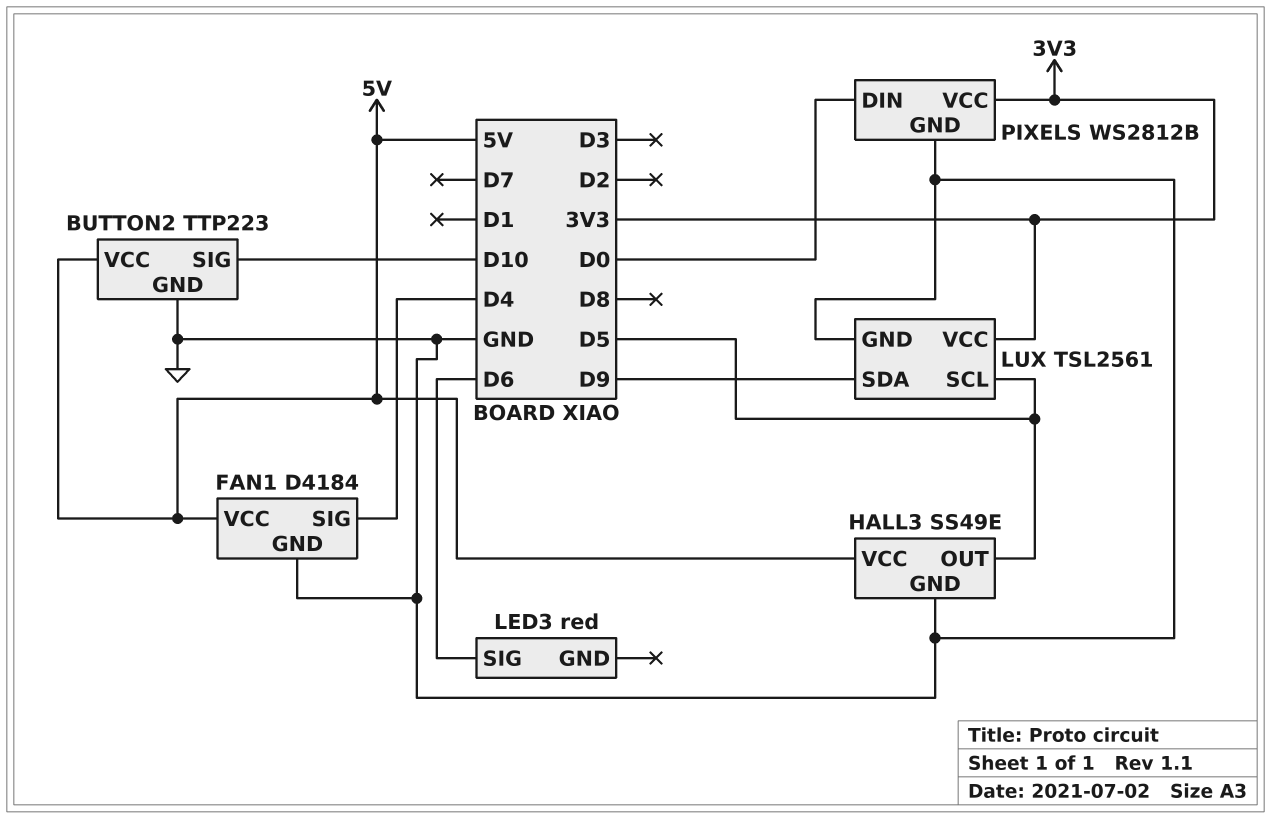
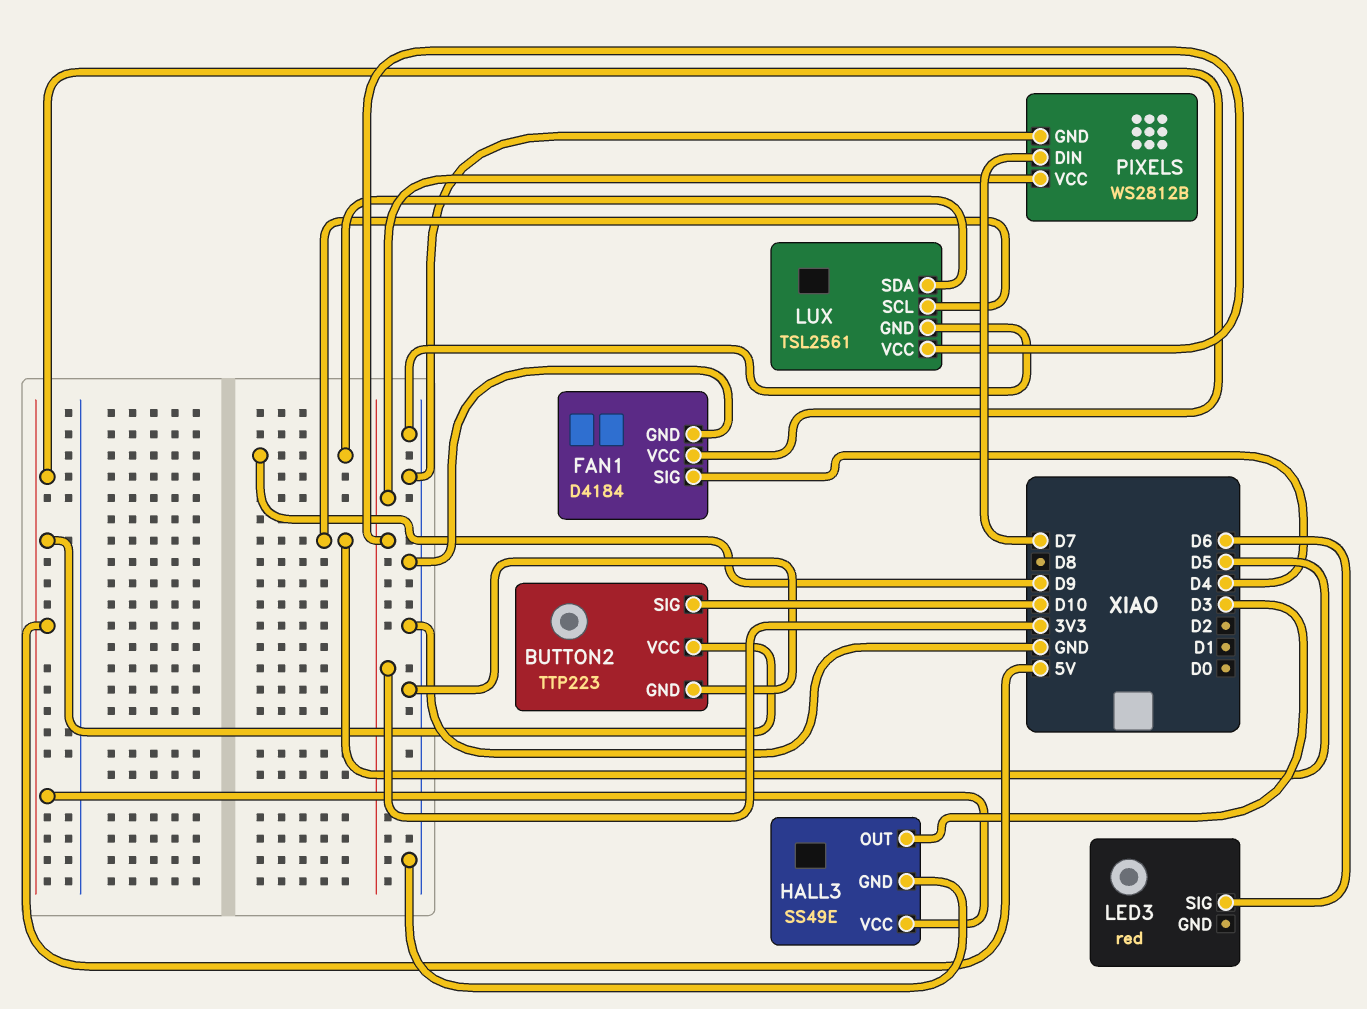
HALL3 pin OUT: D5 -> D3
PIXELS pin DIN: D0 -> D7

